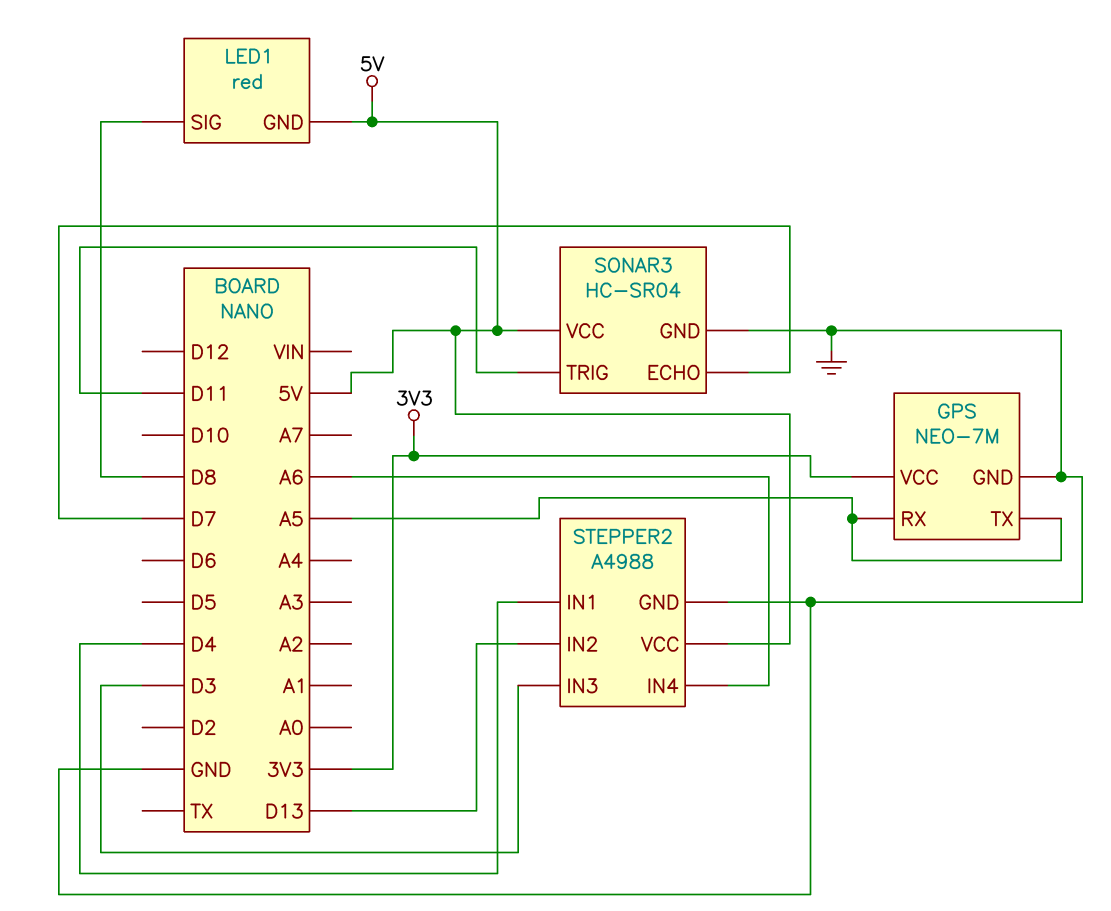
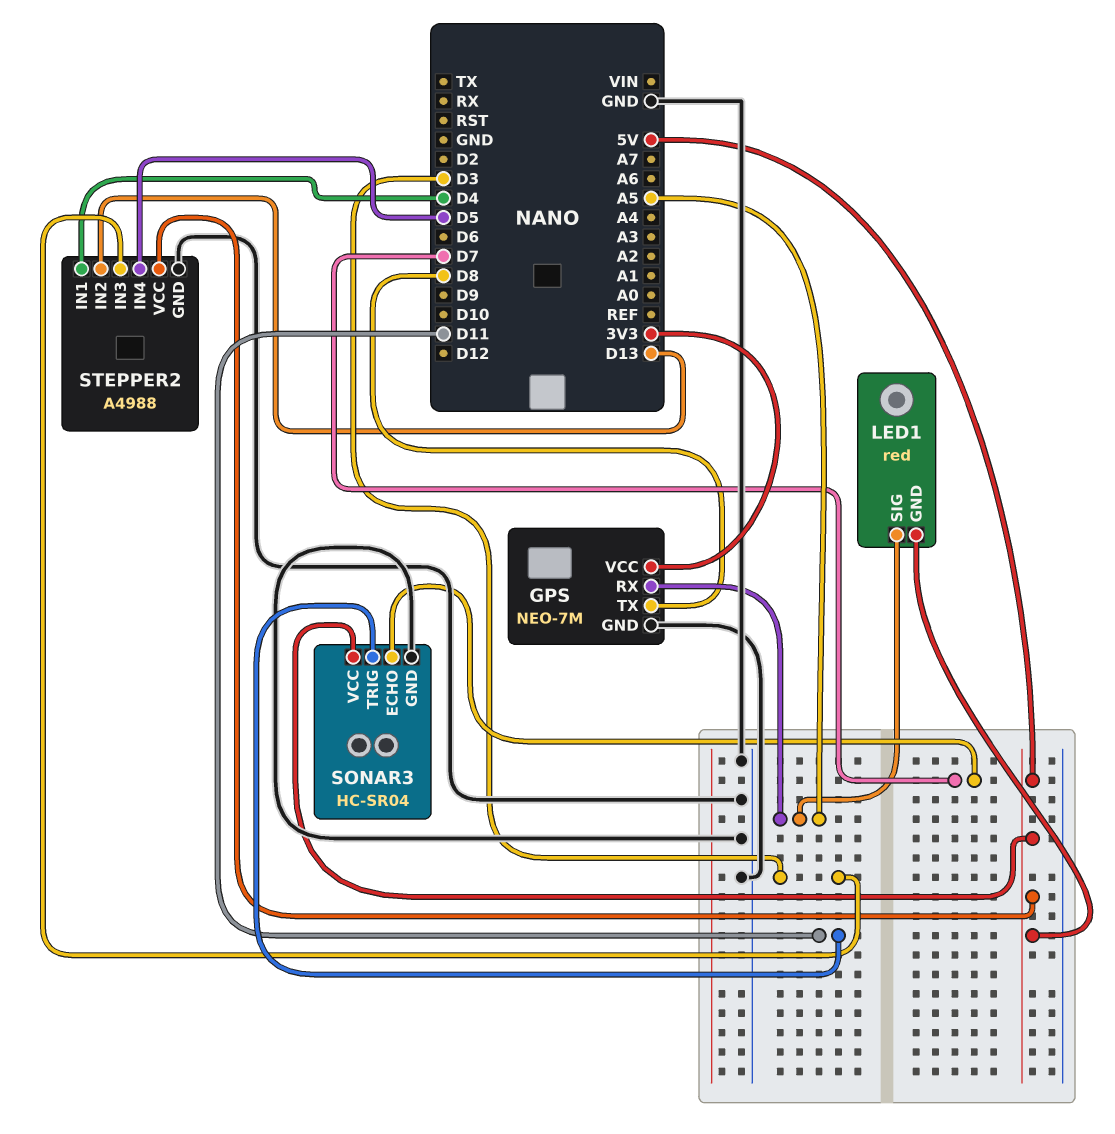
GPS pin TX: A5 -> D8
LED1 pin SIG: D8 -> A5
STEPPER2 pin IN4: A6 -> D5

